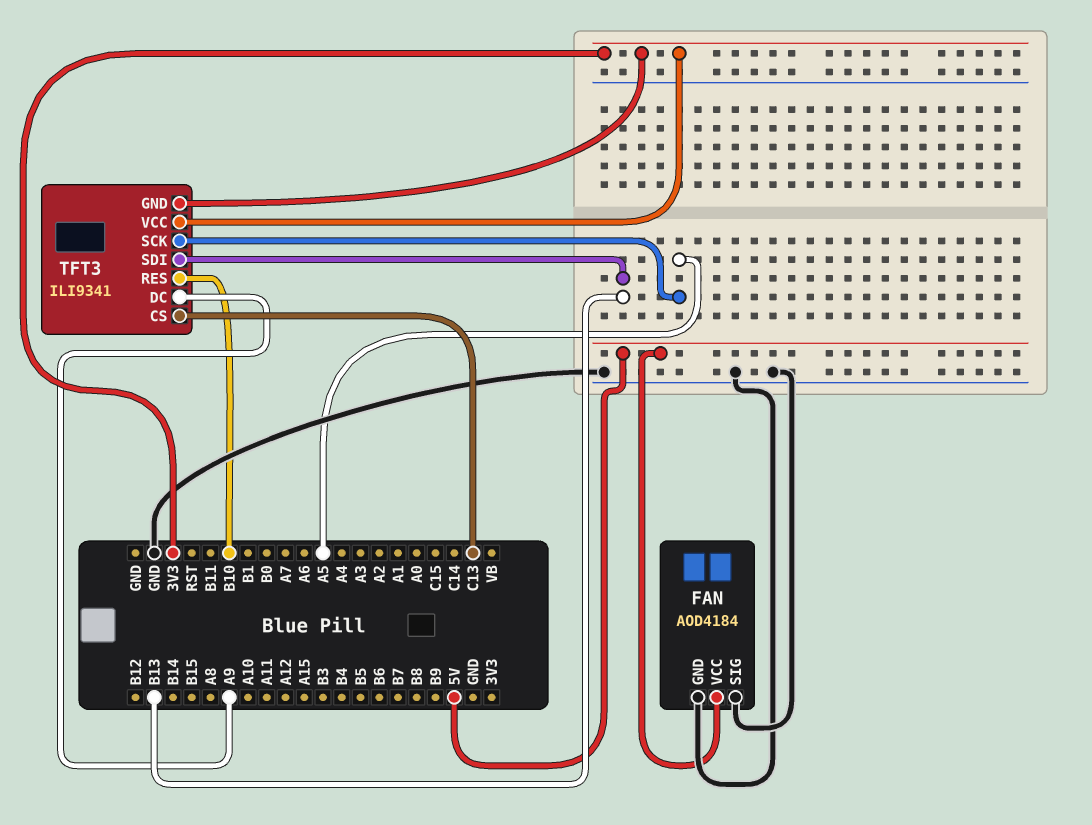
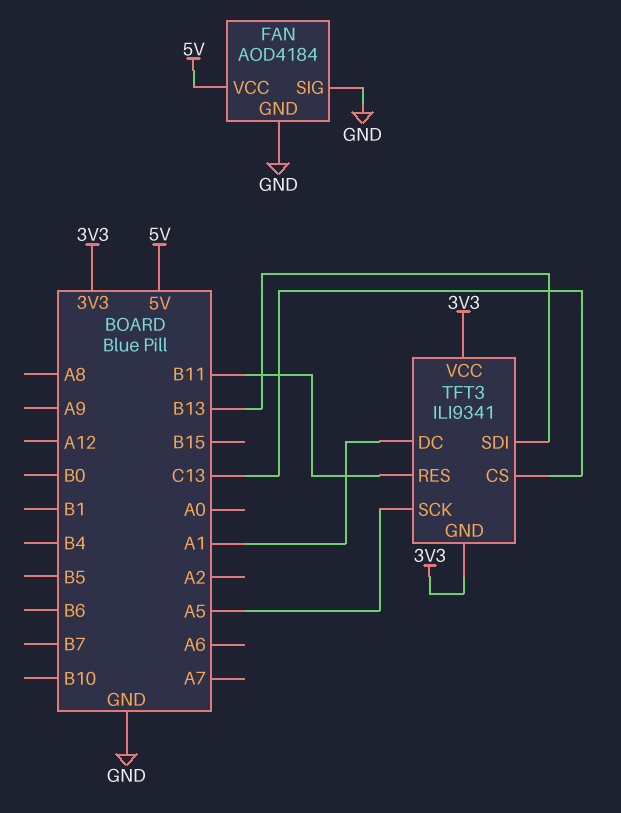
TFT3 pin DC: A9 -> A1
TFT3 pin RES: B10 -> B11

